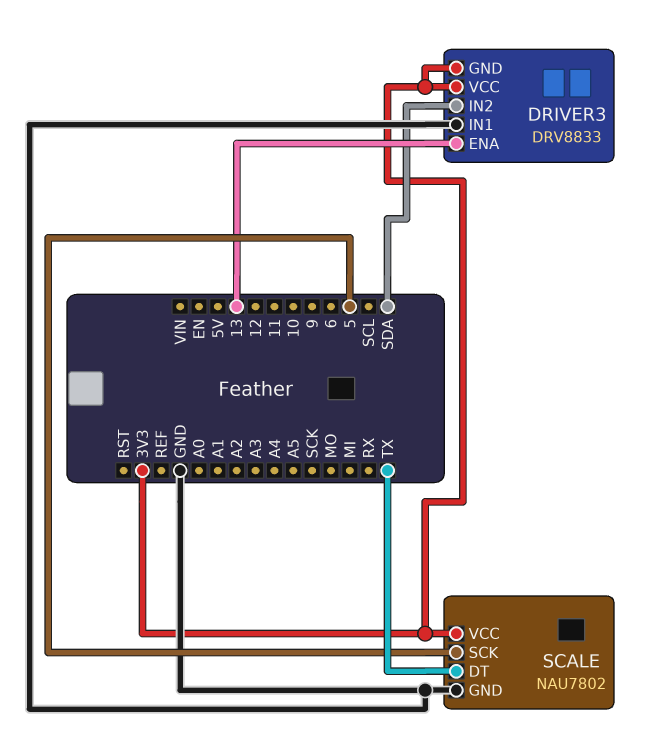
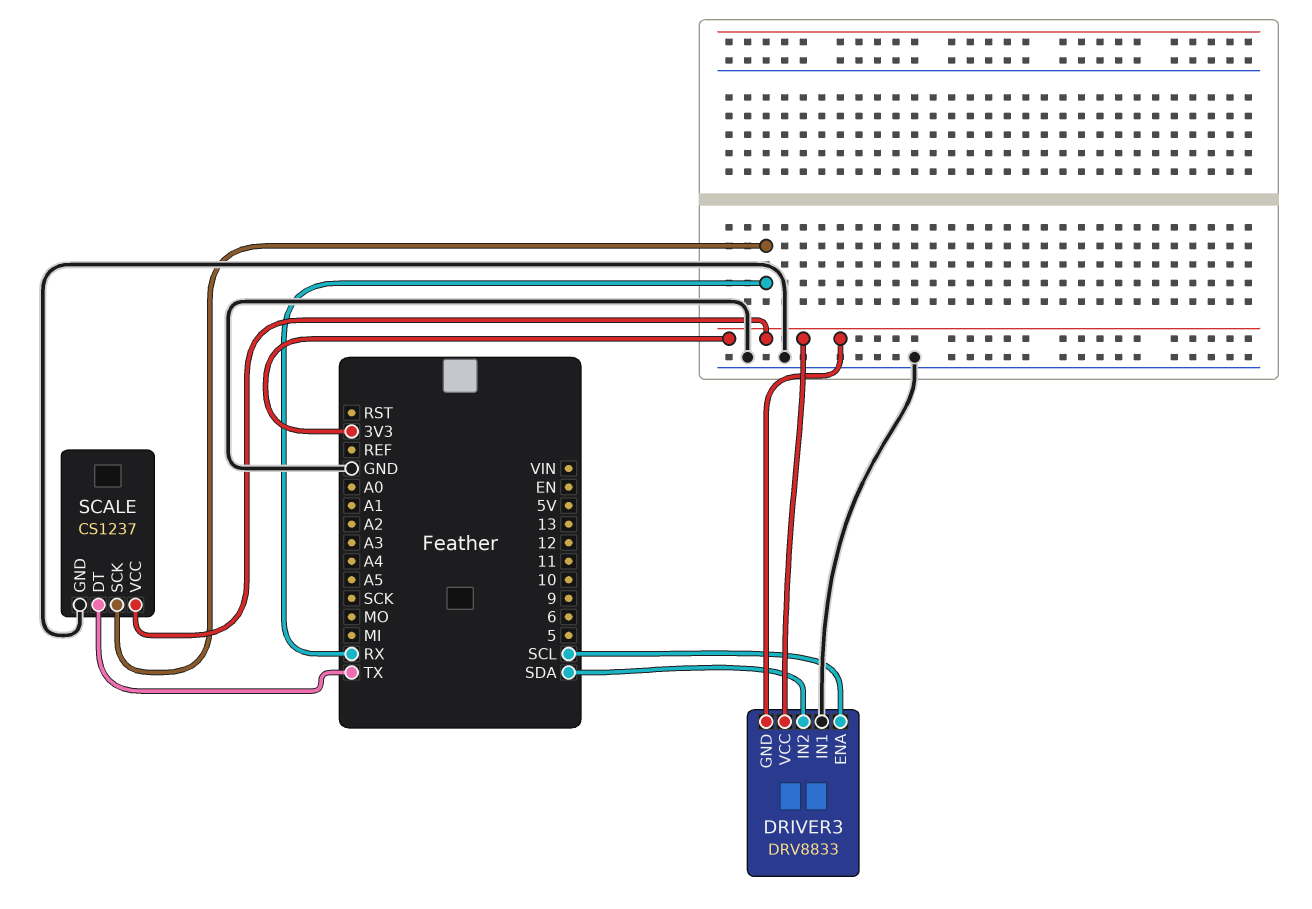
DRIVER3 pin ENA: 13 -> SCL
SCALE: NAU7802 -> CS1237
SCALE pin SCK: 5 -> RX

